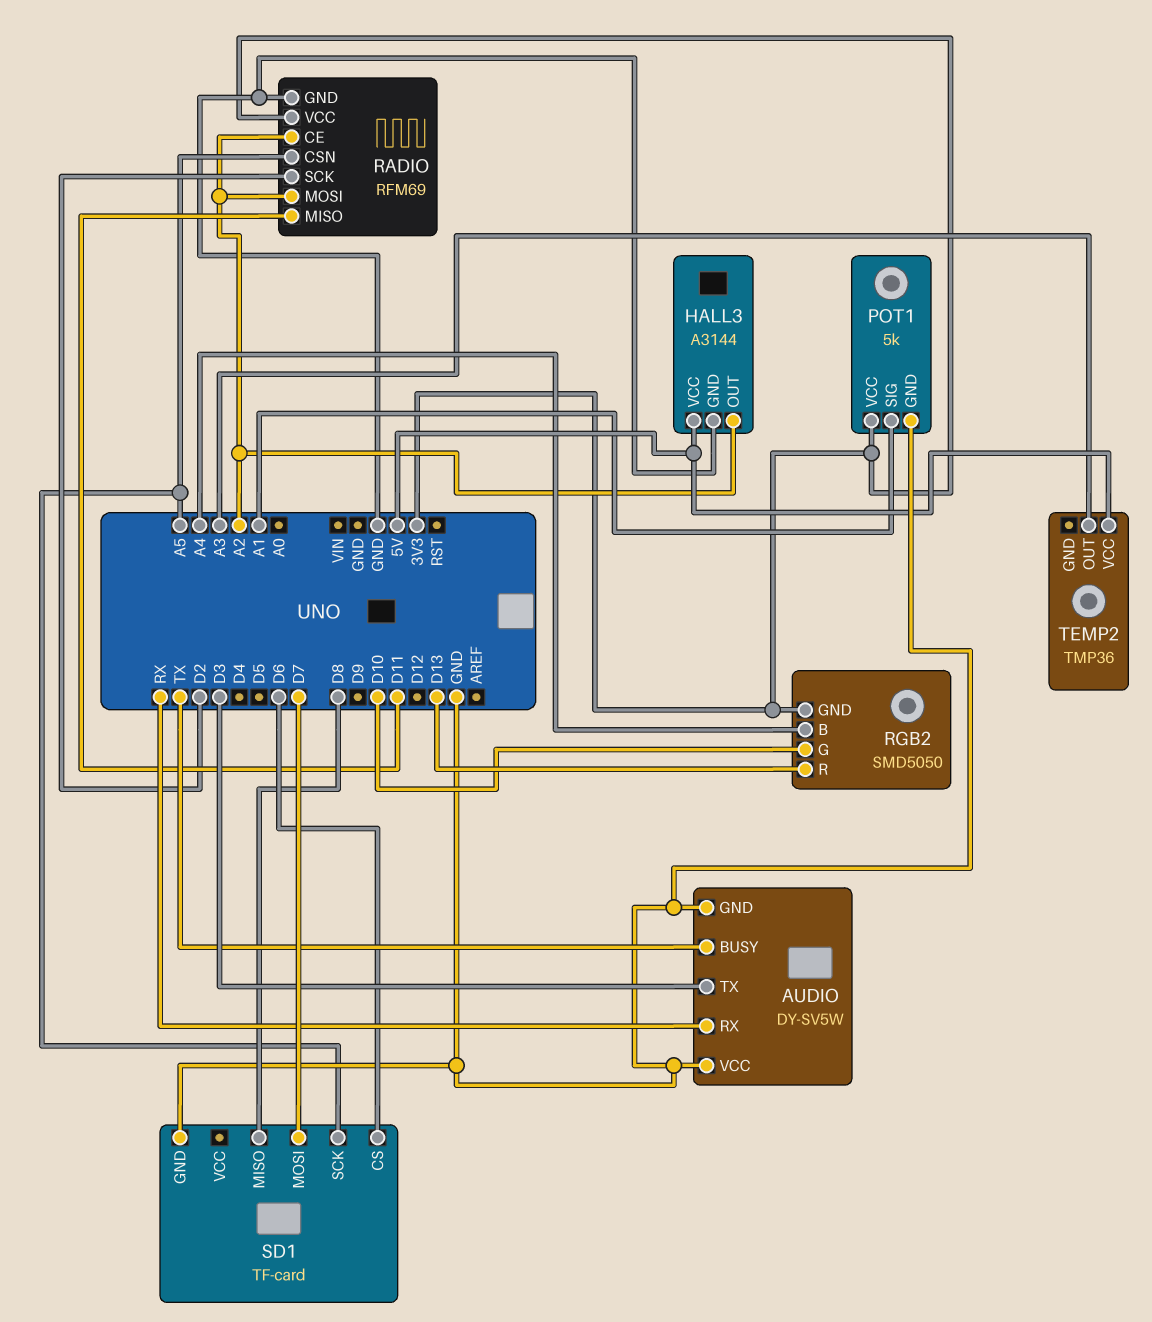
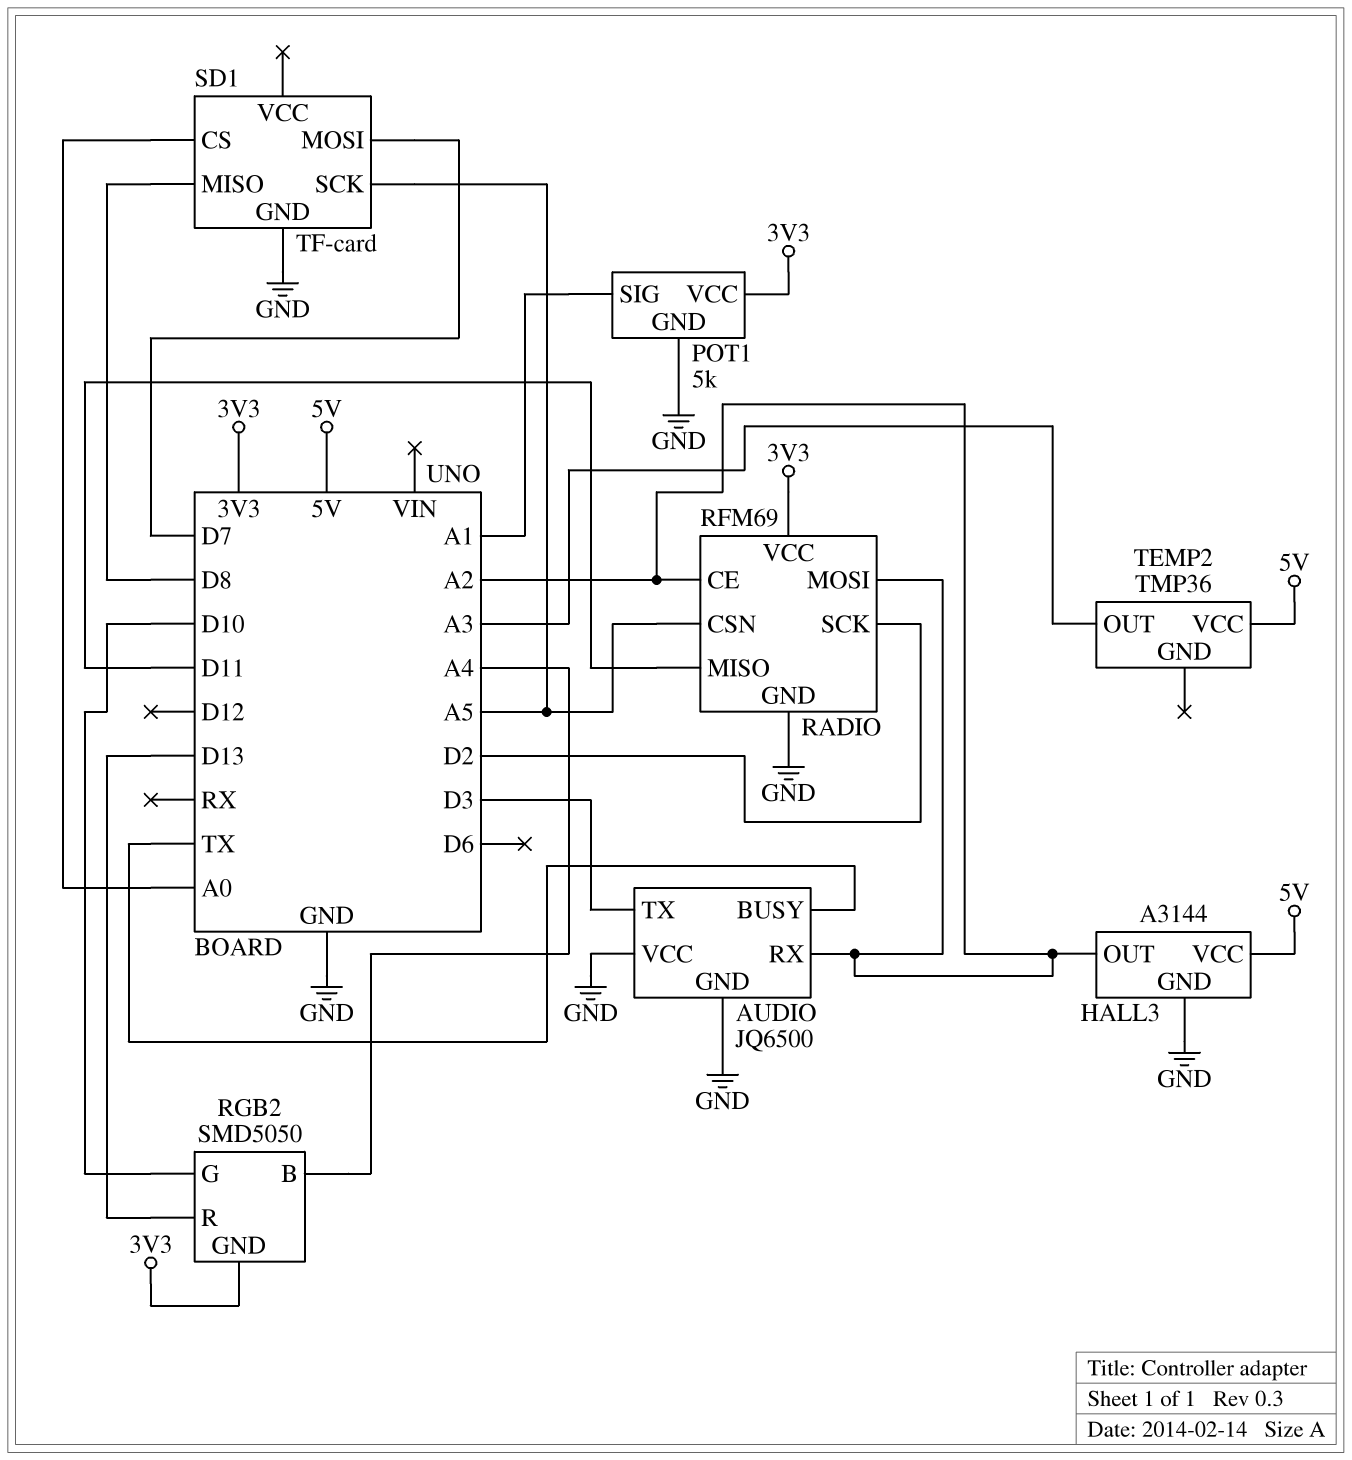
AUDIO: DY-SV5W -> JQ6500
AUDIO pin RX: RX -> A2
SD1 pin CS: D6 -> A0

